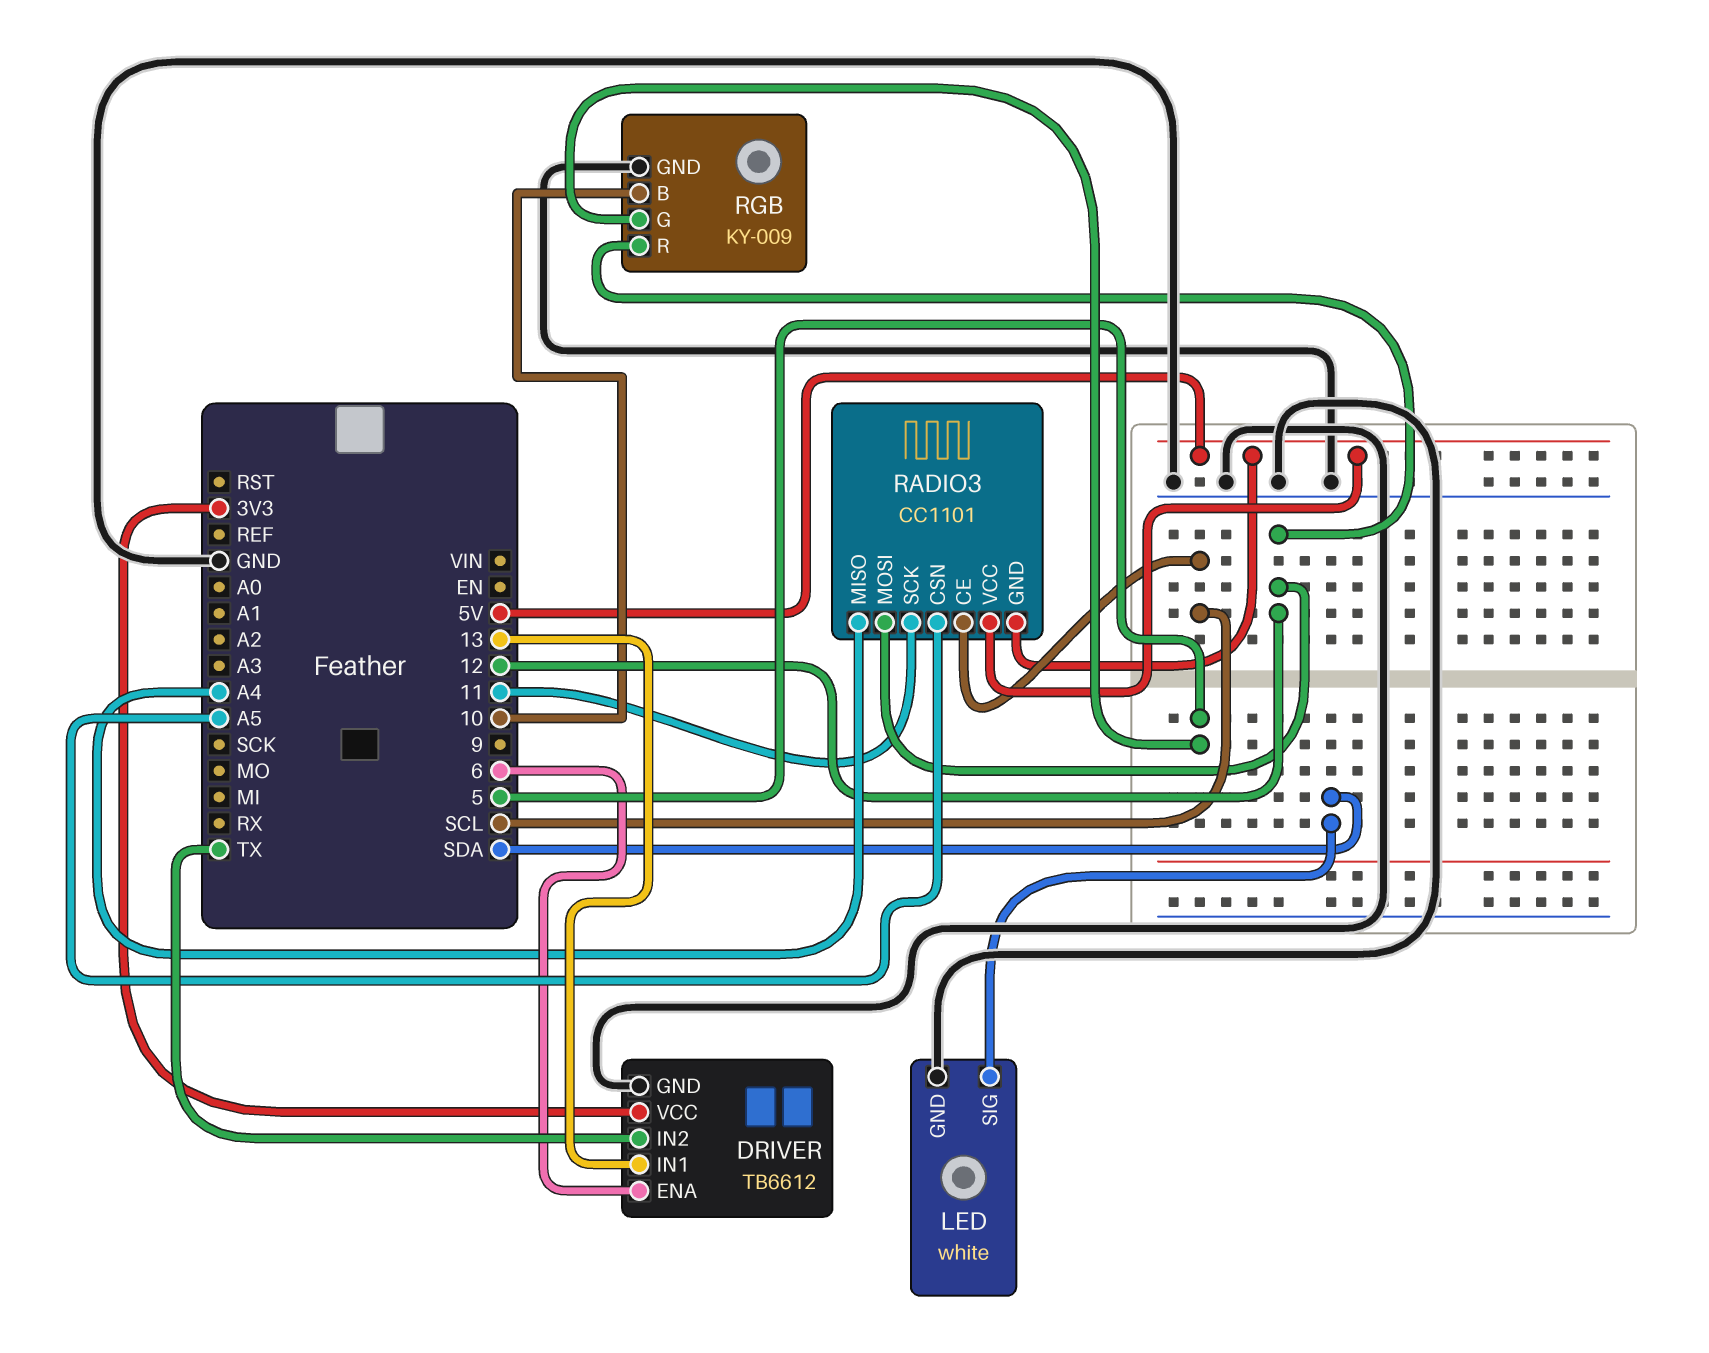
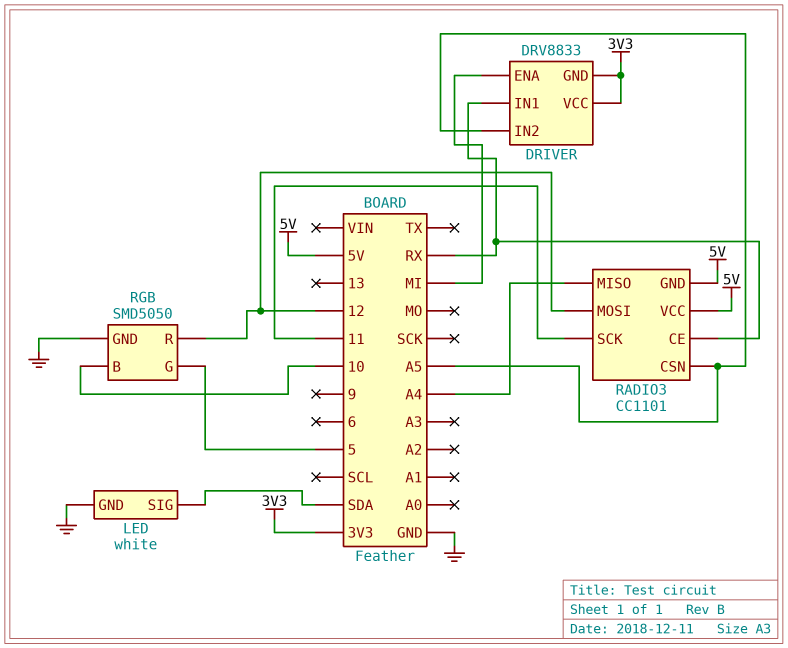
DRIVER: TB6612 -> DRV8833
DRIVER pin ENA: 6 -> MI
DRIVER pin GND: GND -> 3V3
DRIVER pin IN1: 13 -> RX
DRIVER pin IN2: TX -> A5
RADIO3 pin CE: SCL -> RX
RGB: KY-009 -> SMD5050

